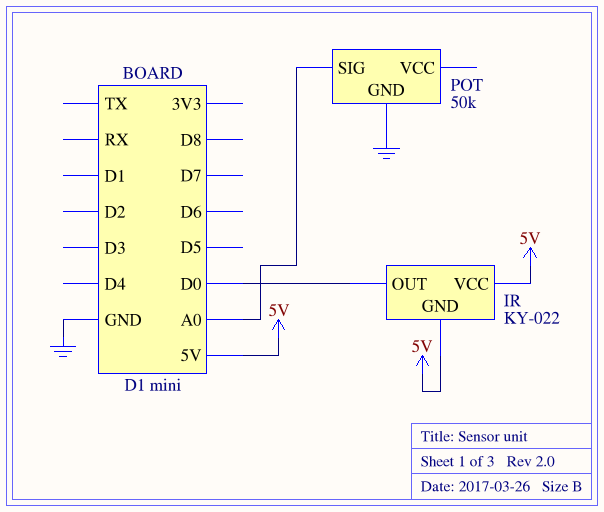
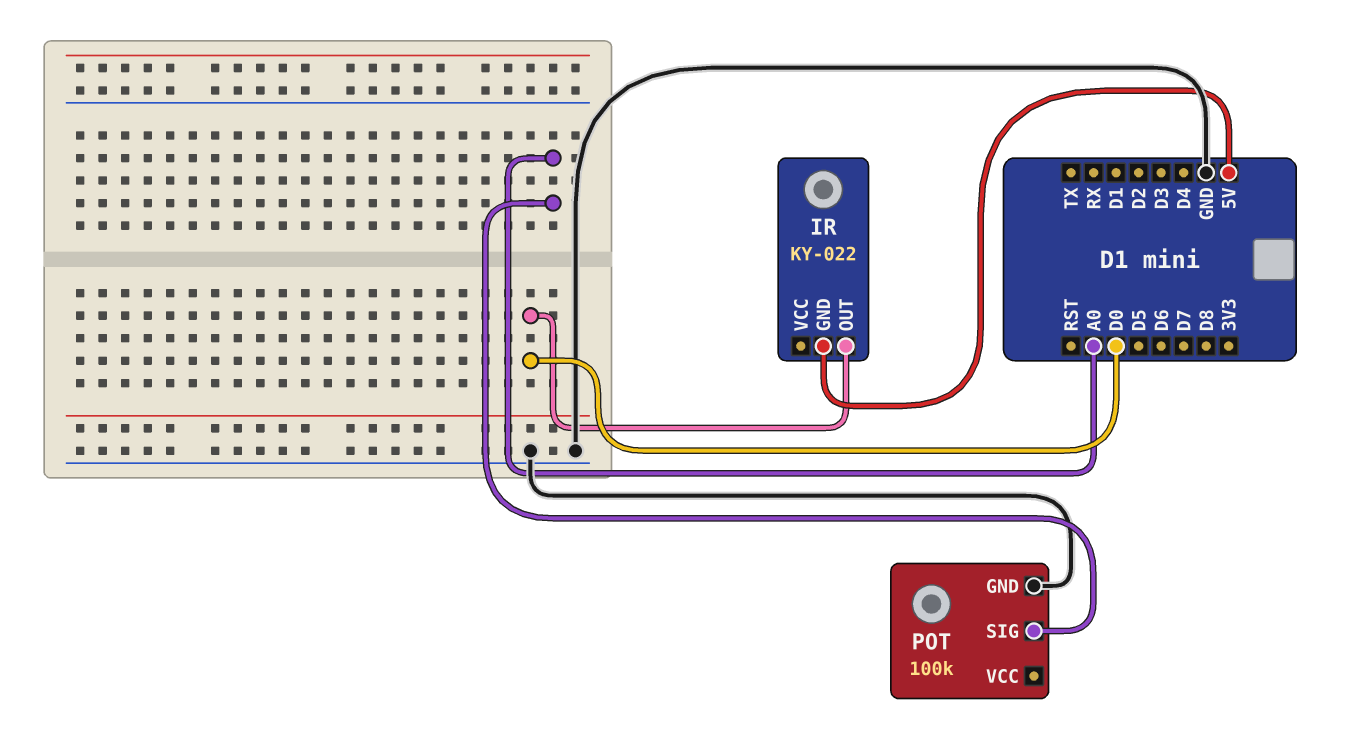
IR pin VCC: 5V -> none
POT: 50k -> 100k

